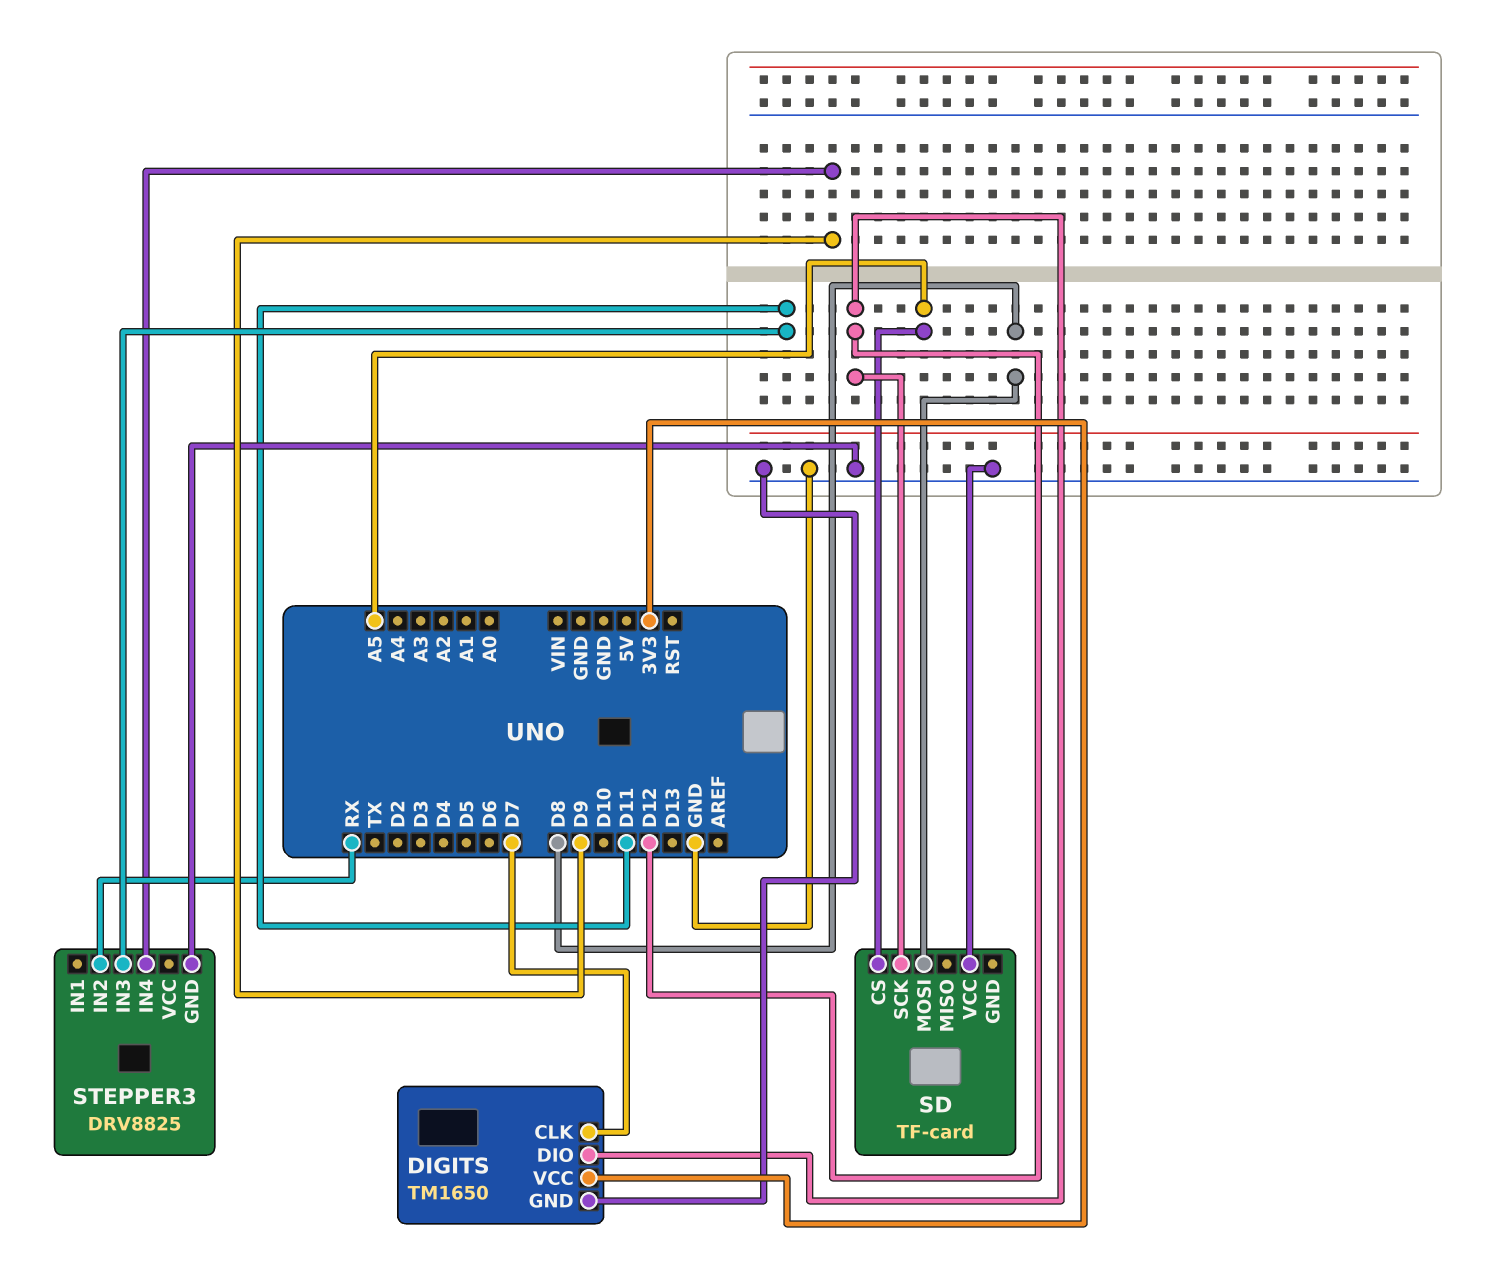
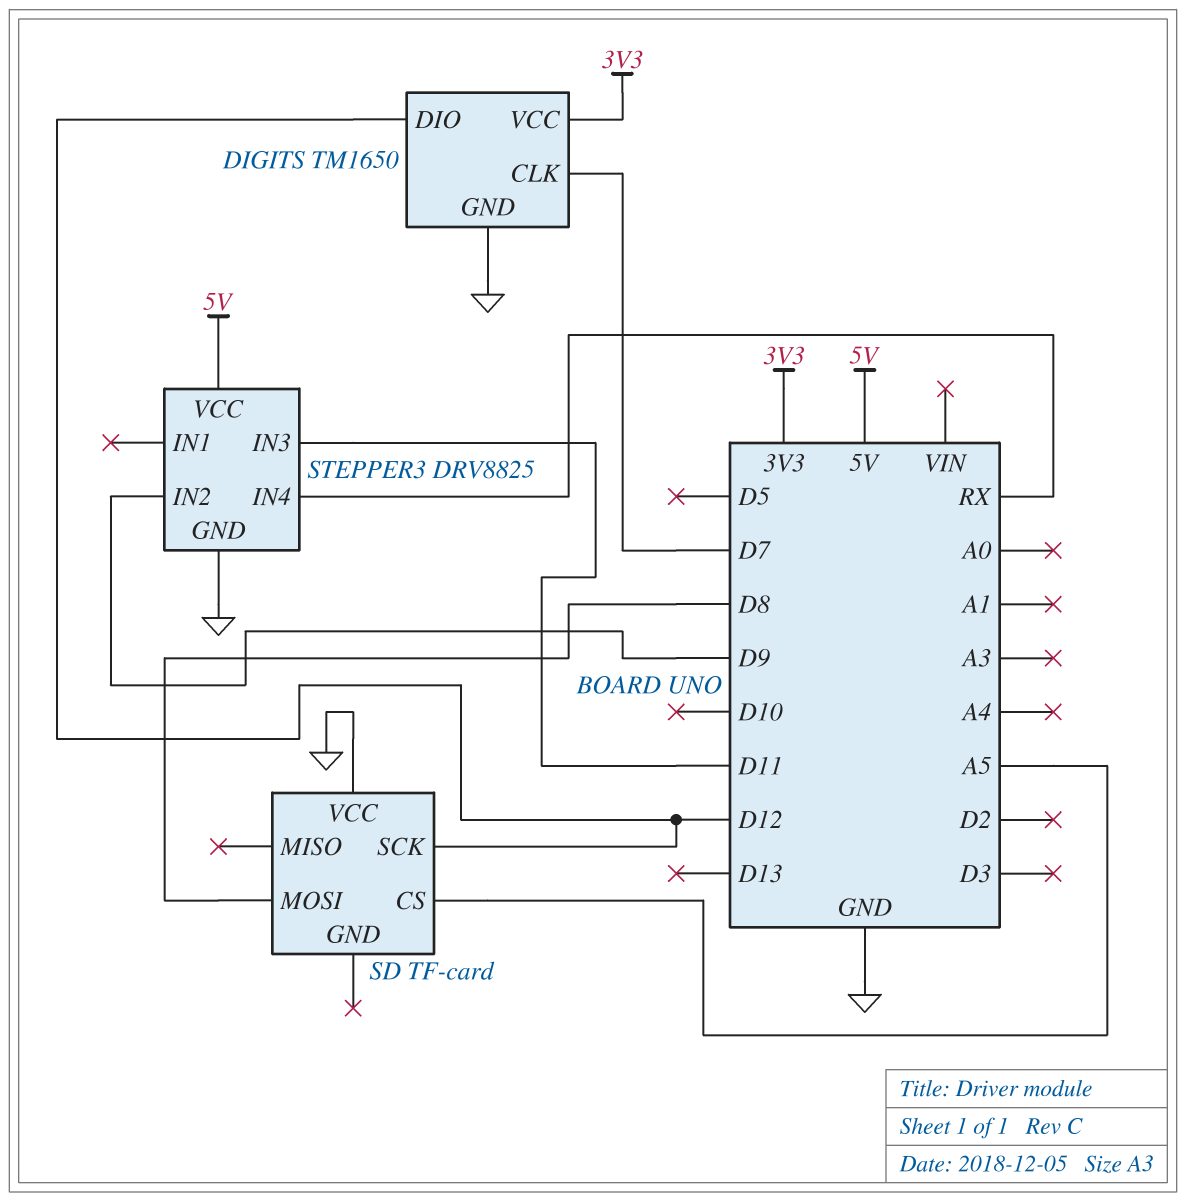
STEPPER3 pin IN2: RX -> D9
STEPPER3 pin IN4: D9 -> RX
STEPPER3 pin VCC: none -> 5V

